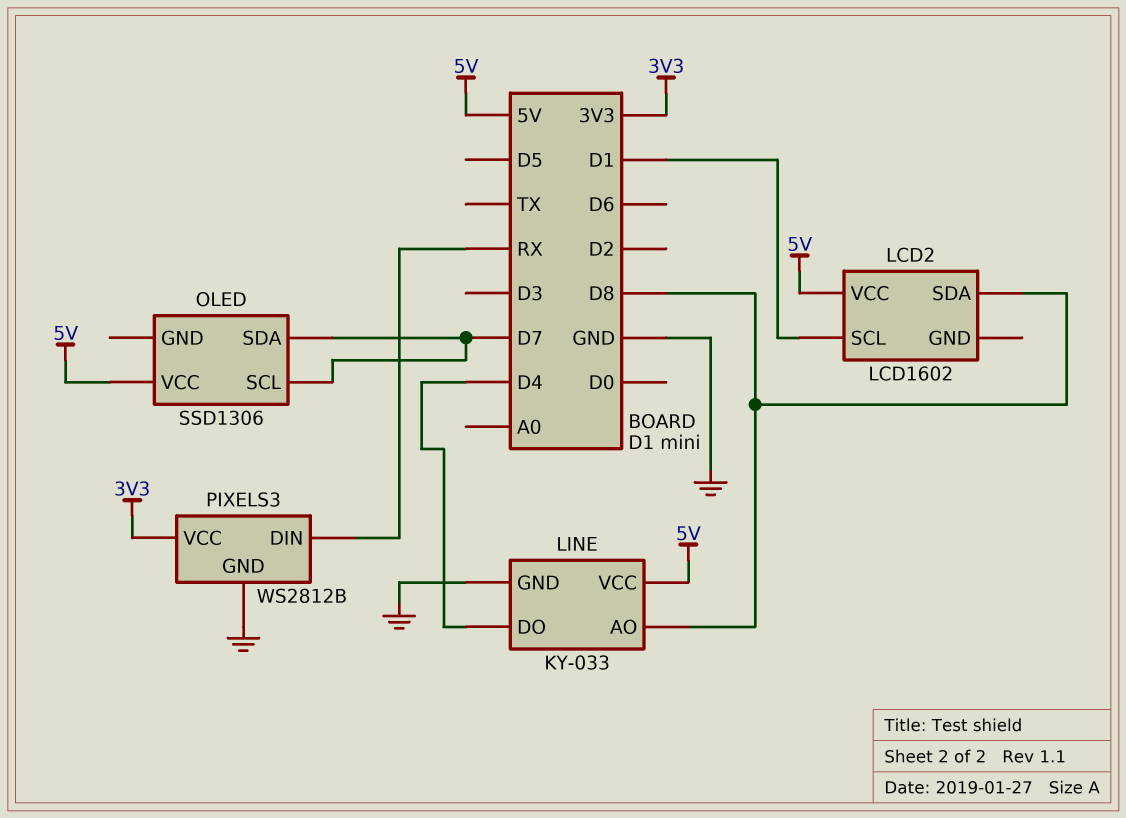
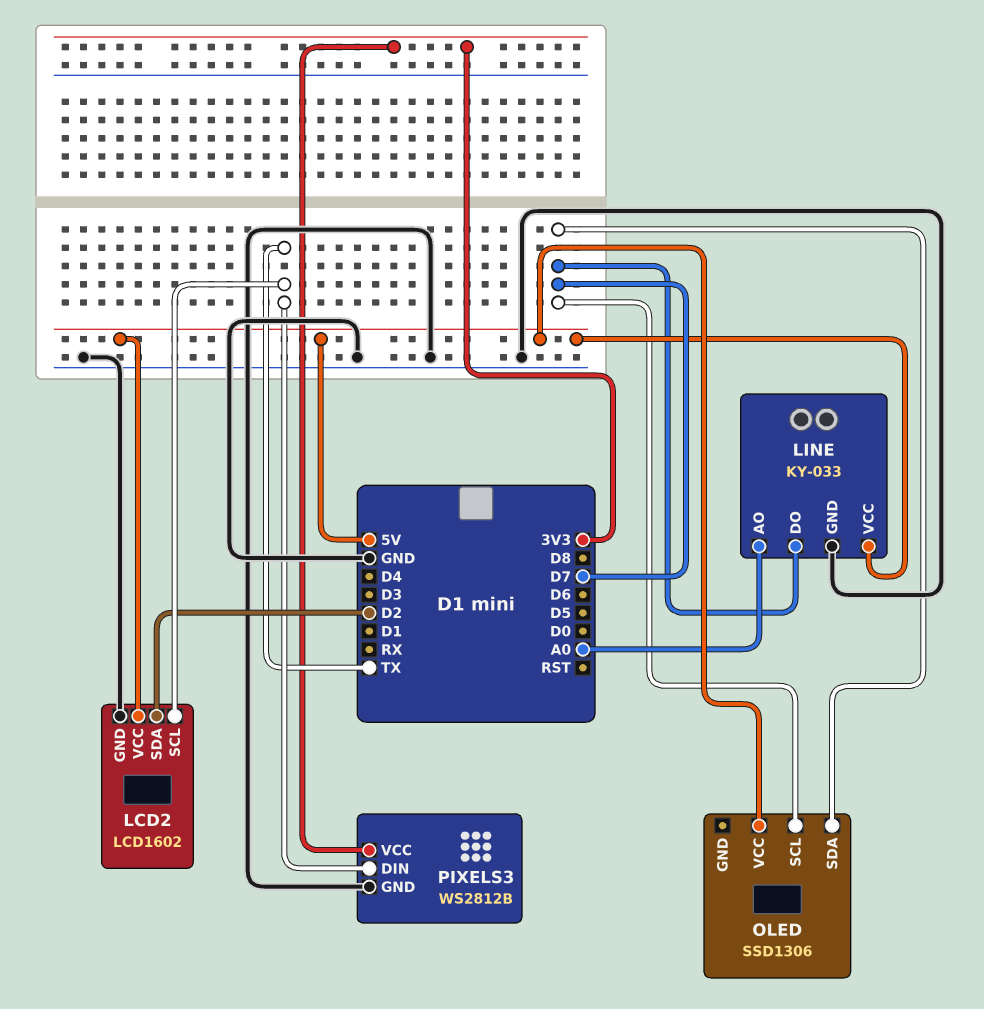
LCD2 pin GND: none -> GND
LCD2 pin SCL: D1 -> TX
LCD2 pin SDA: D8 -> D2
LINE pin AO: D8 -> A0
LINE pin DO: D4 -> D7
PIXELS3 pin DIN: RX -> TX

